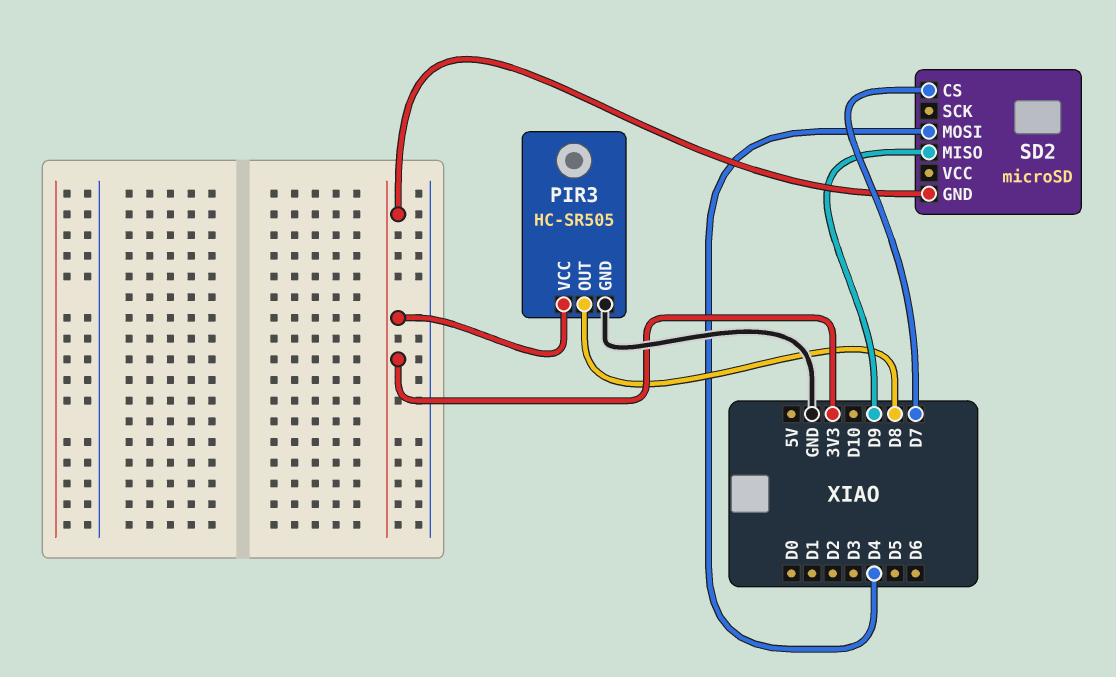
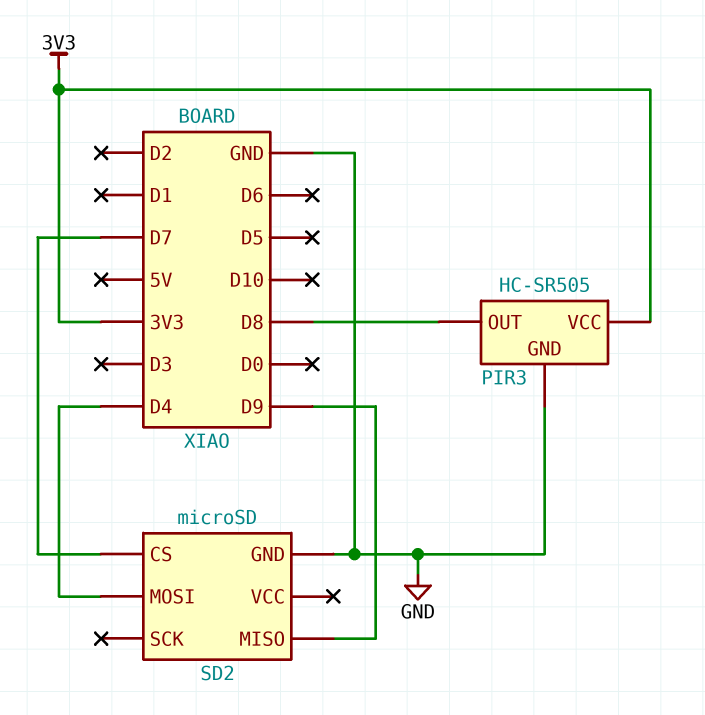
SD2 pin GND: 3V3 -> GND

